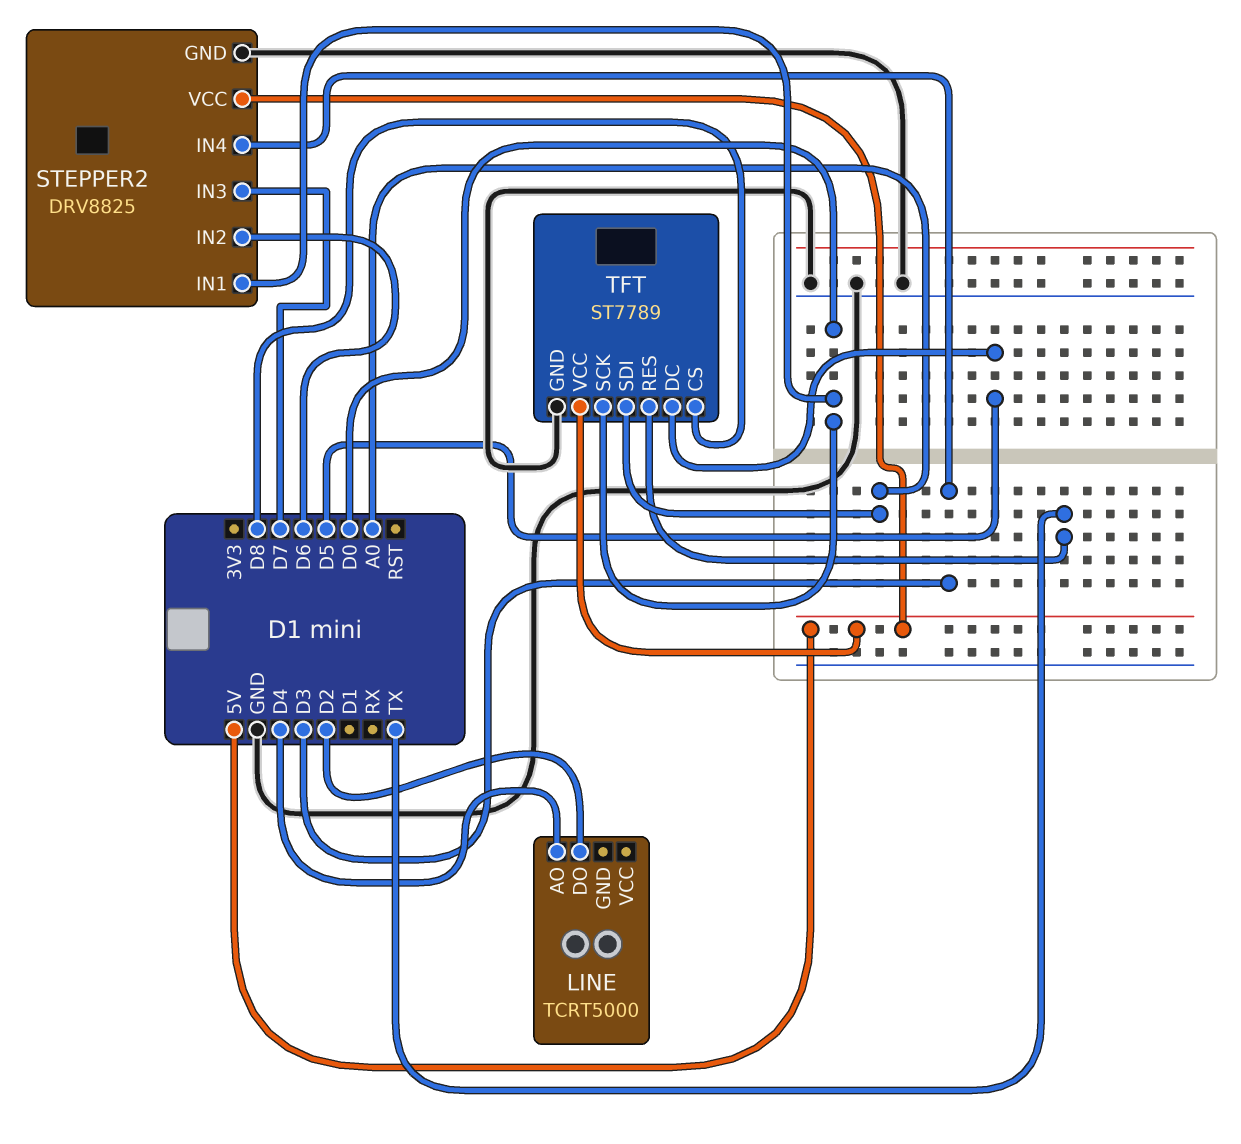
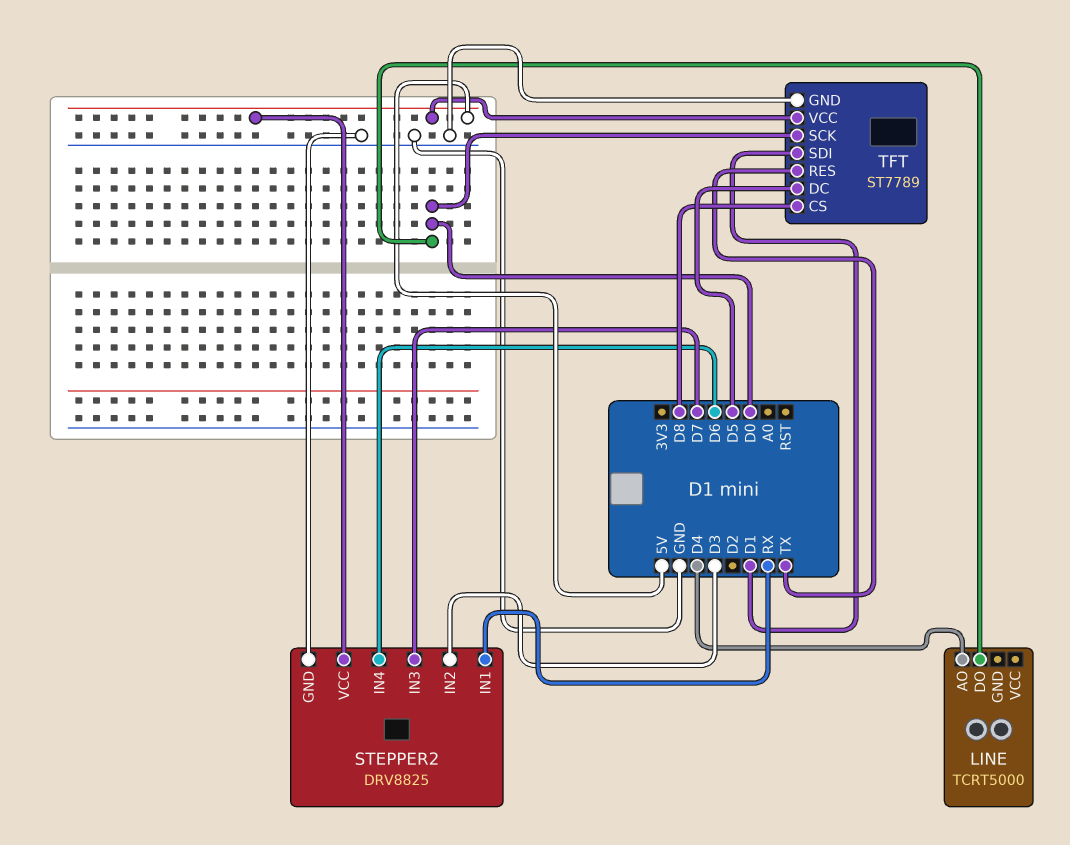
LINE pin DO: D2 -> D0
STEPPER2 pin IN1: D0 -> RX
STEPPER2 pin IN2: D6 -> D3
STEPPER2 pin IN4: D3 -> D6
TFT pin SDI: A0 -> D1

